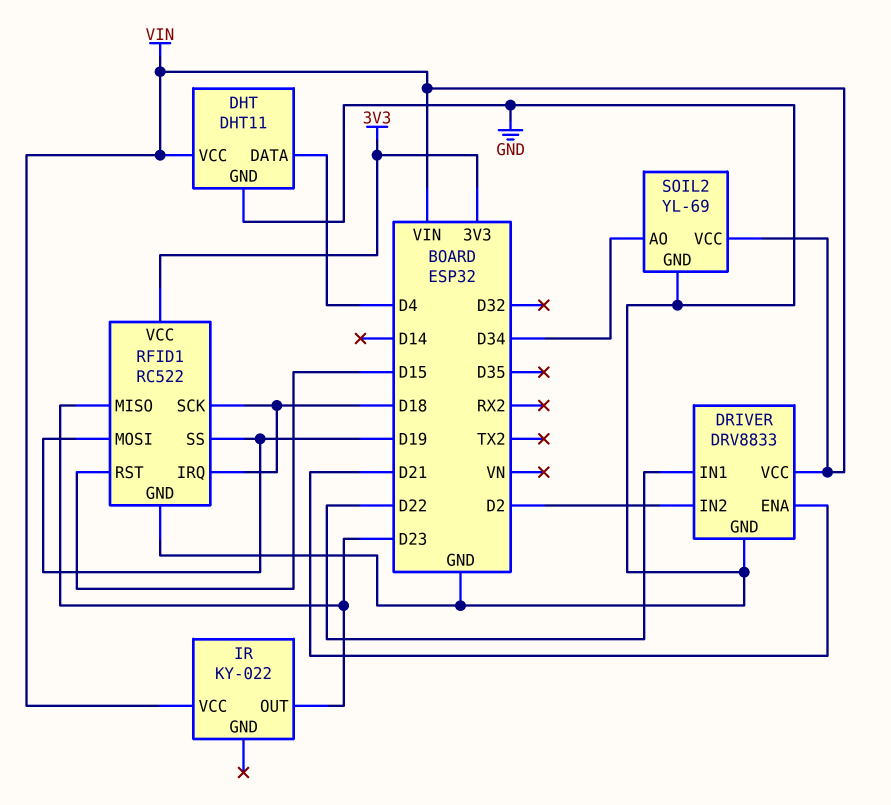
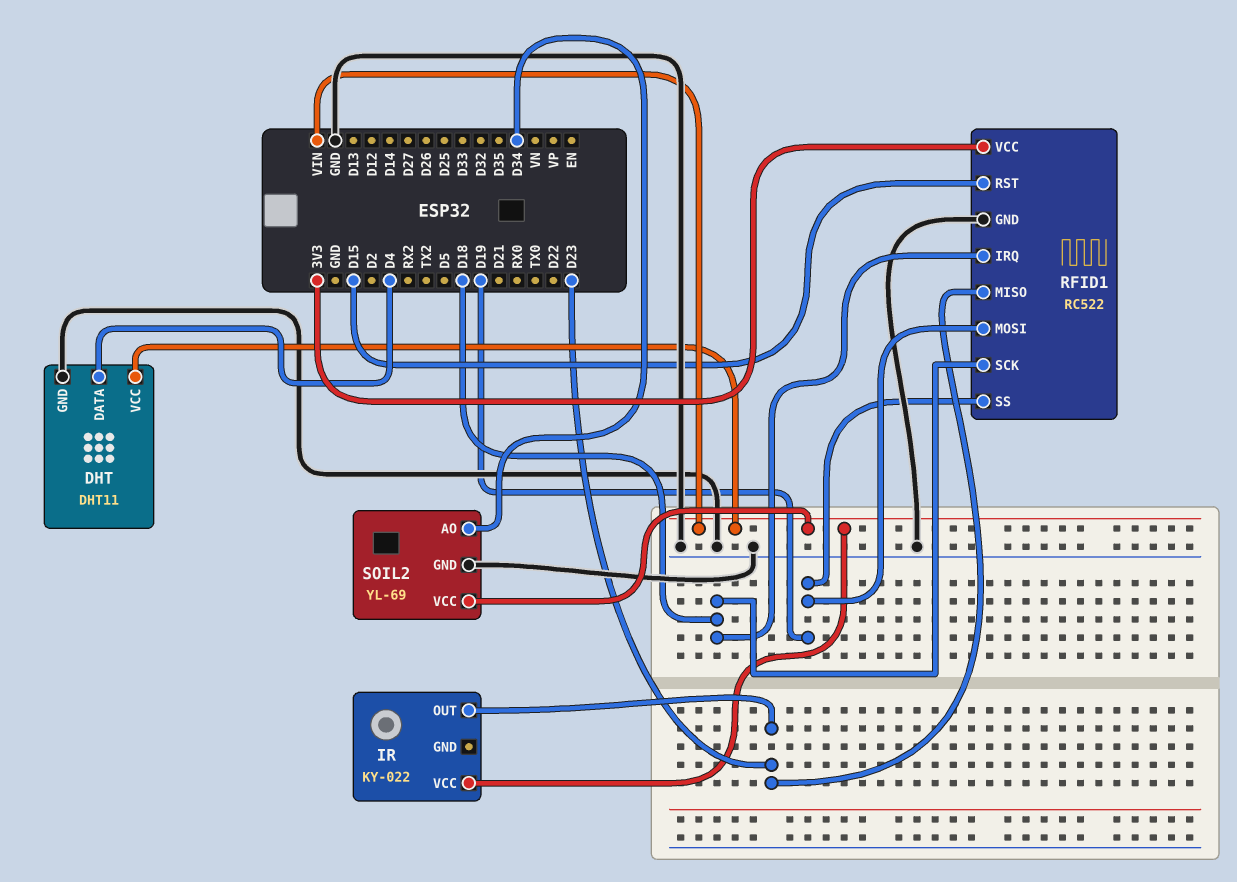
DRIVER: DRV8833 -> none
DRIVER pin ENA: D21 -> none
DRIVER pin GND: GND -> none
DRIVER pin IN1: D22 -> none
DRIVER pin IN2: D2 -> none
DRIVER pin VCC: VIN -> none

